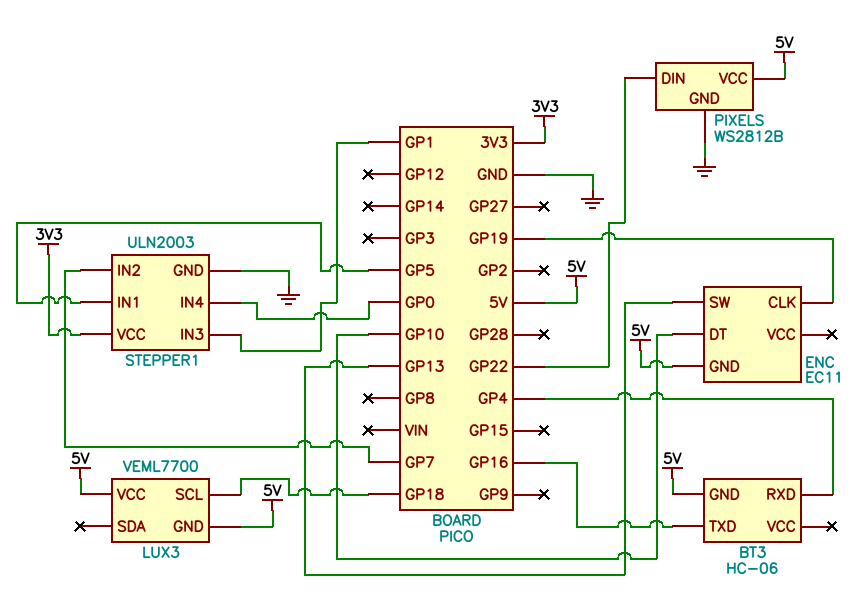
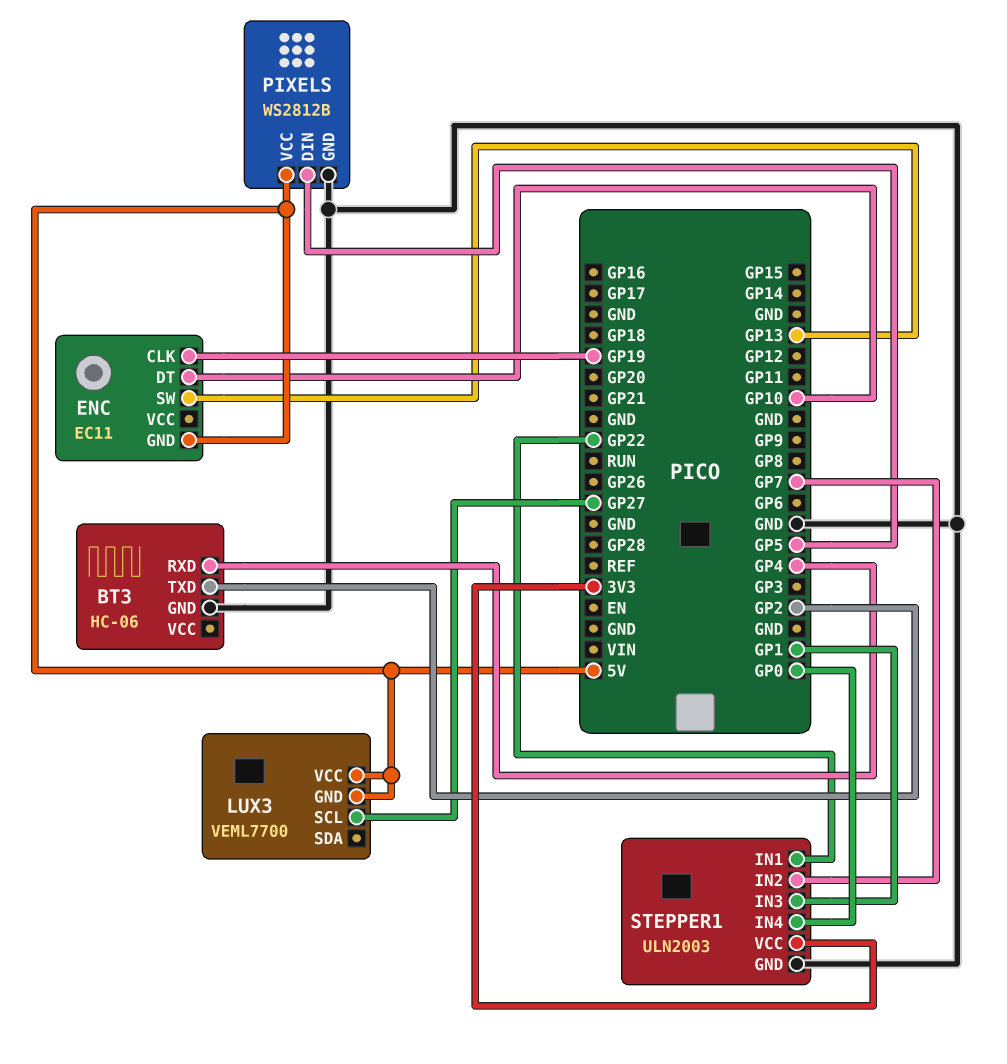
BT3 pin GND: 5V -> GND
BT3 pin TXD: GP16 -> GP2
LUX3 pin SCL: GP18 -> GP27
PIXELS pin DIN: GP22 -> GP5
STEPPER1 pin IN1: GP5 -> GP22

